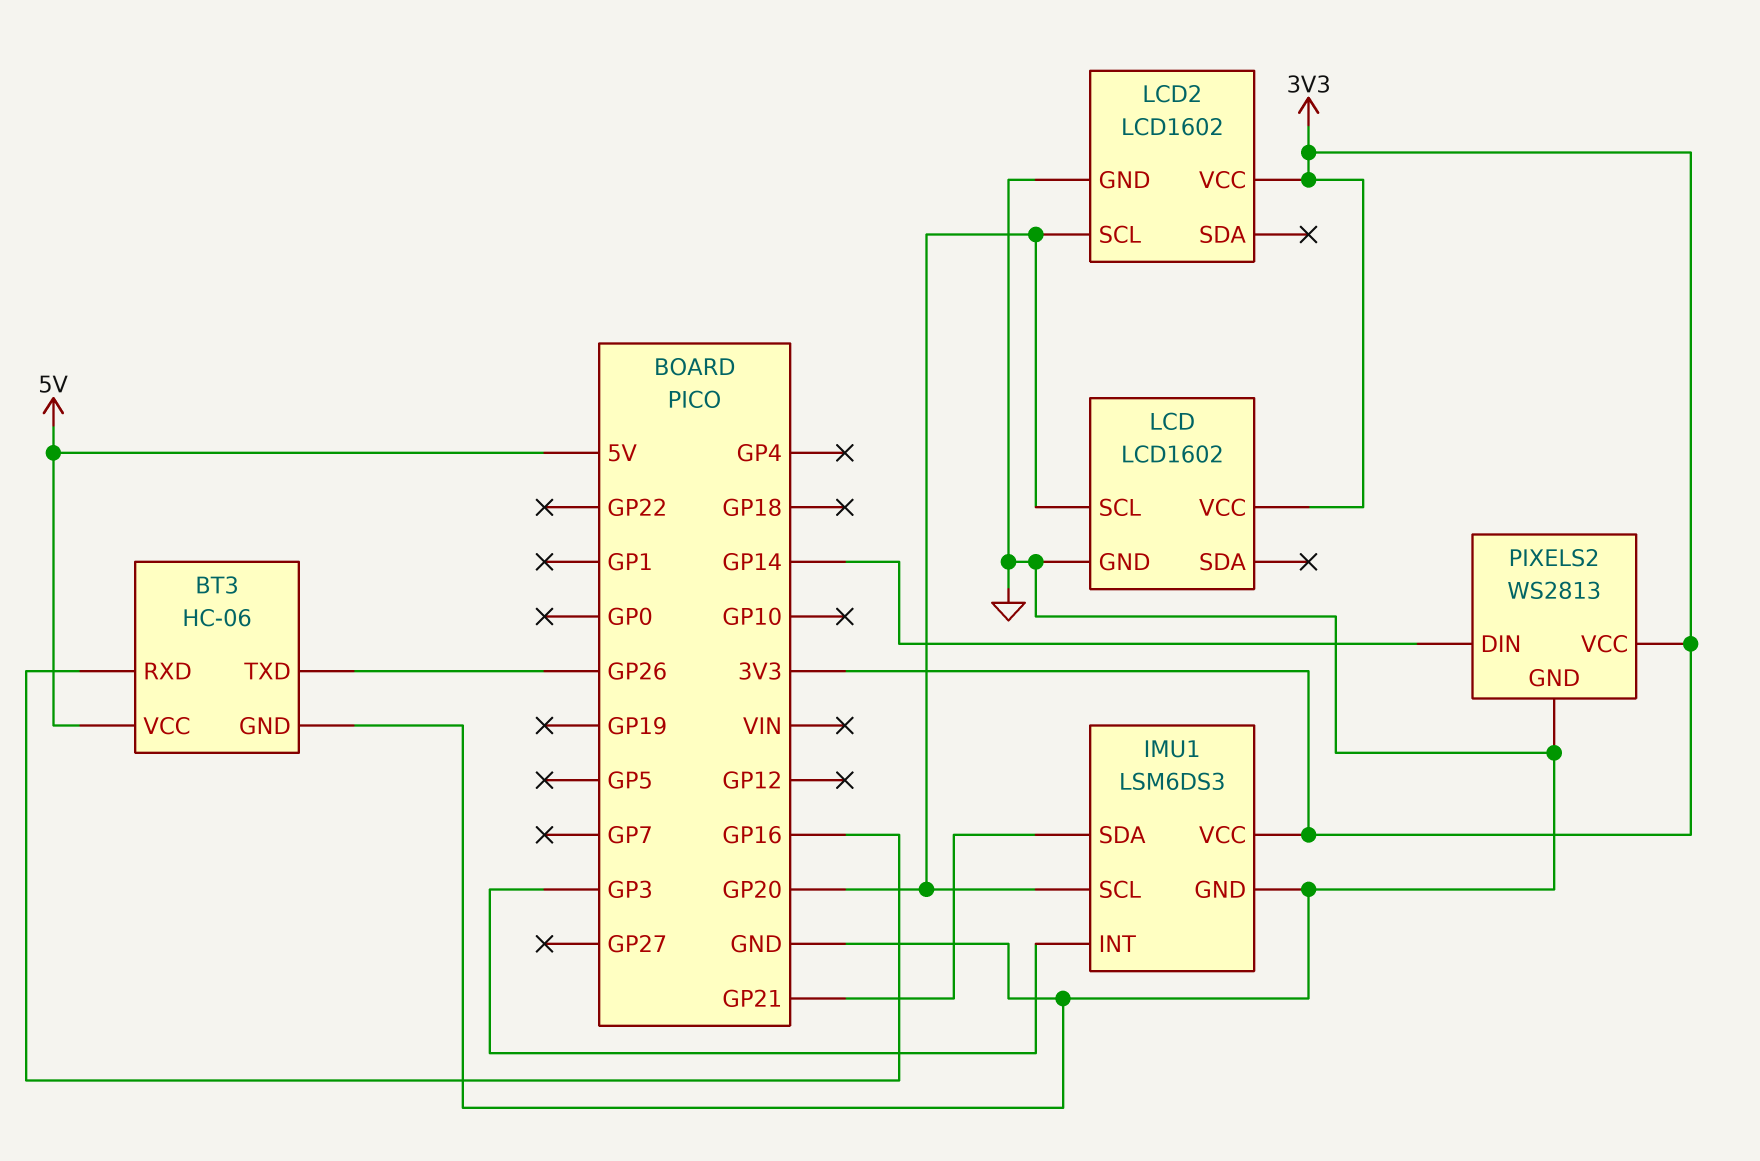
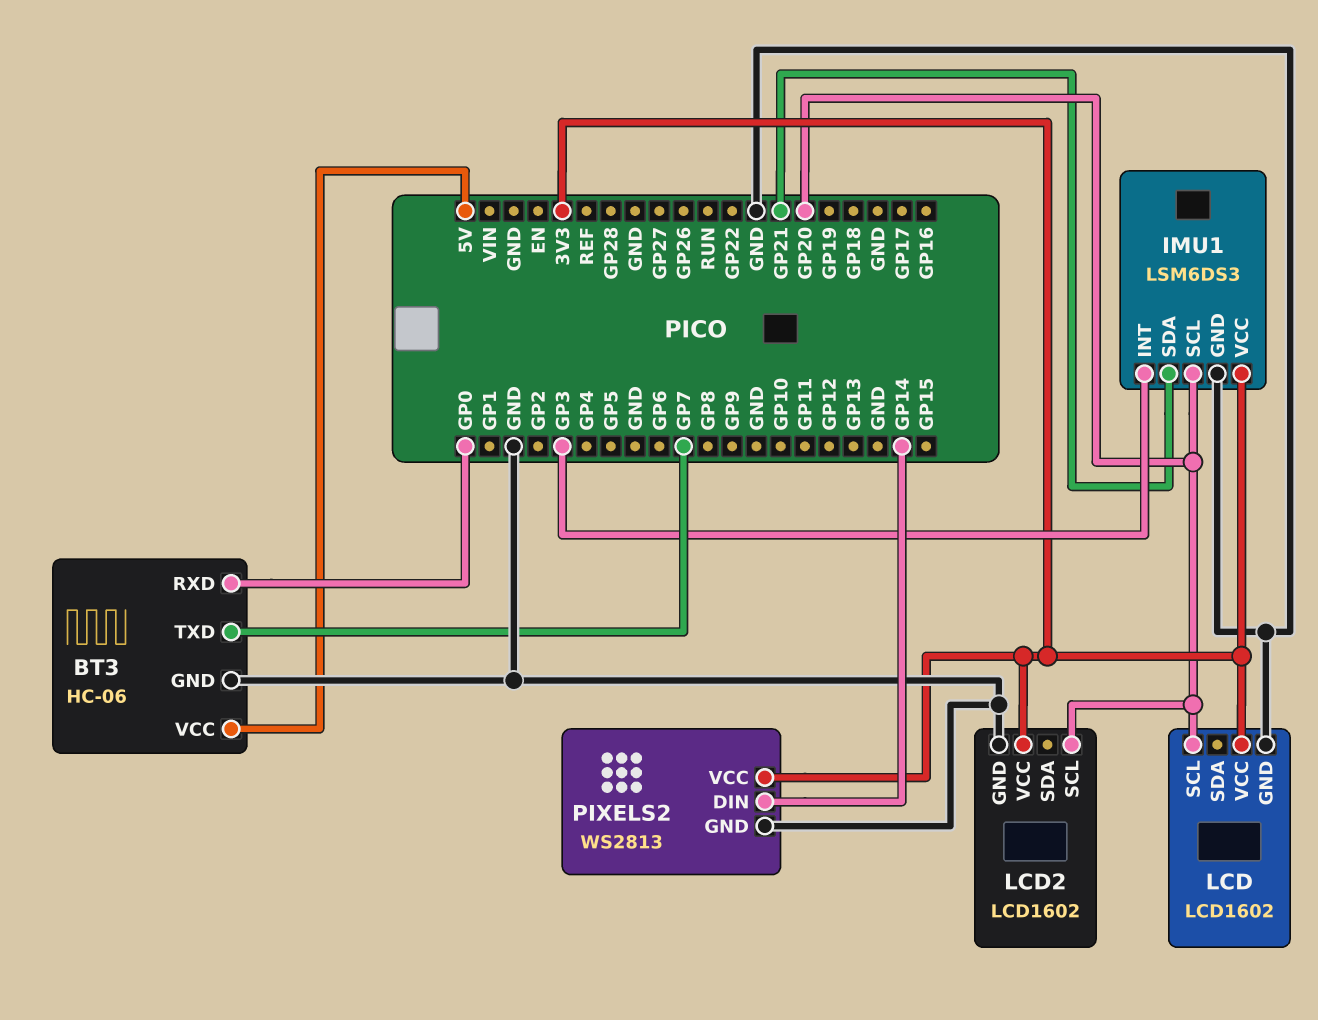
BT3 pin RXD: GP16 -> GP0
BT3 pin TXD: GP26 -> GP7

